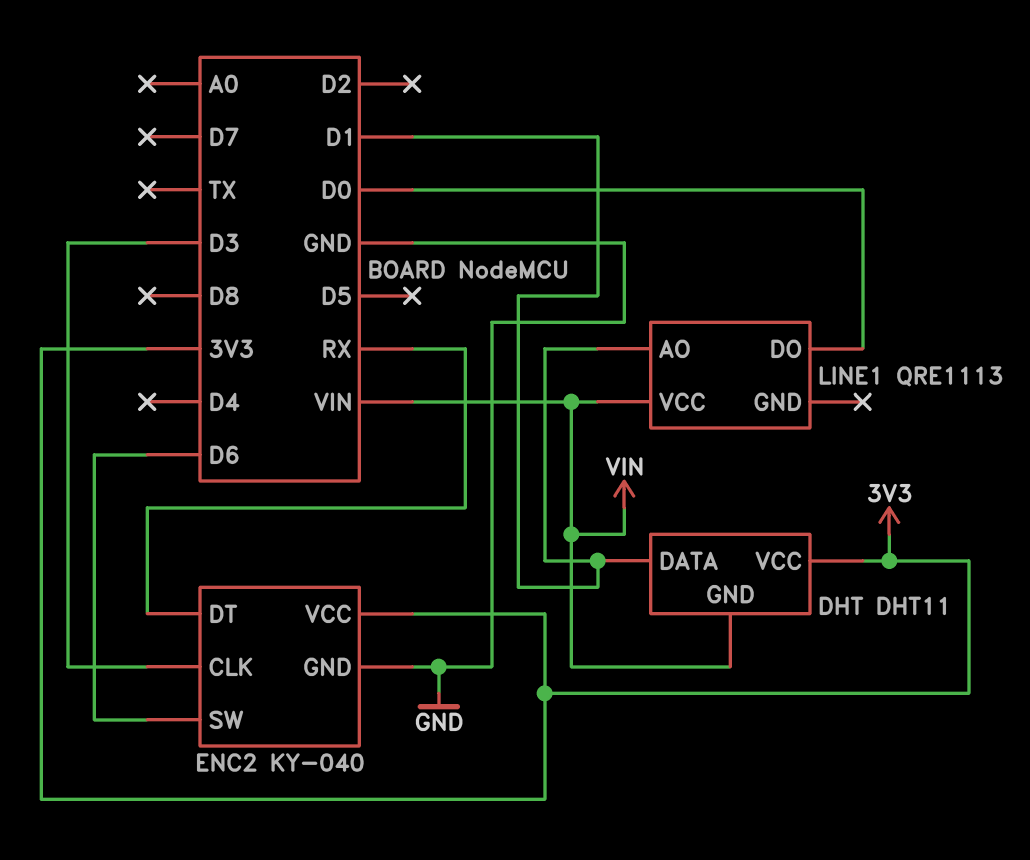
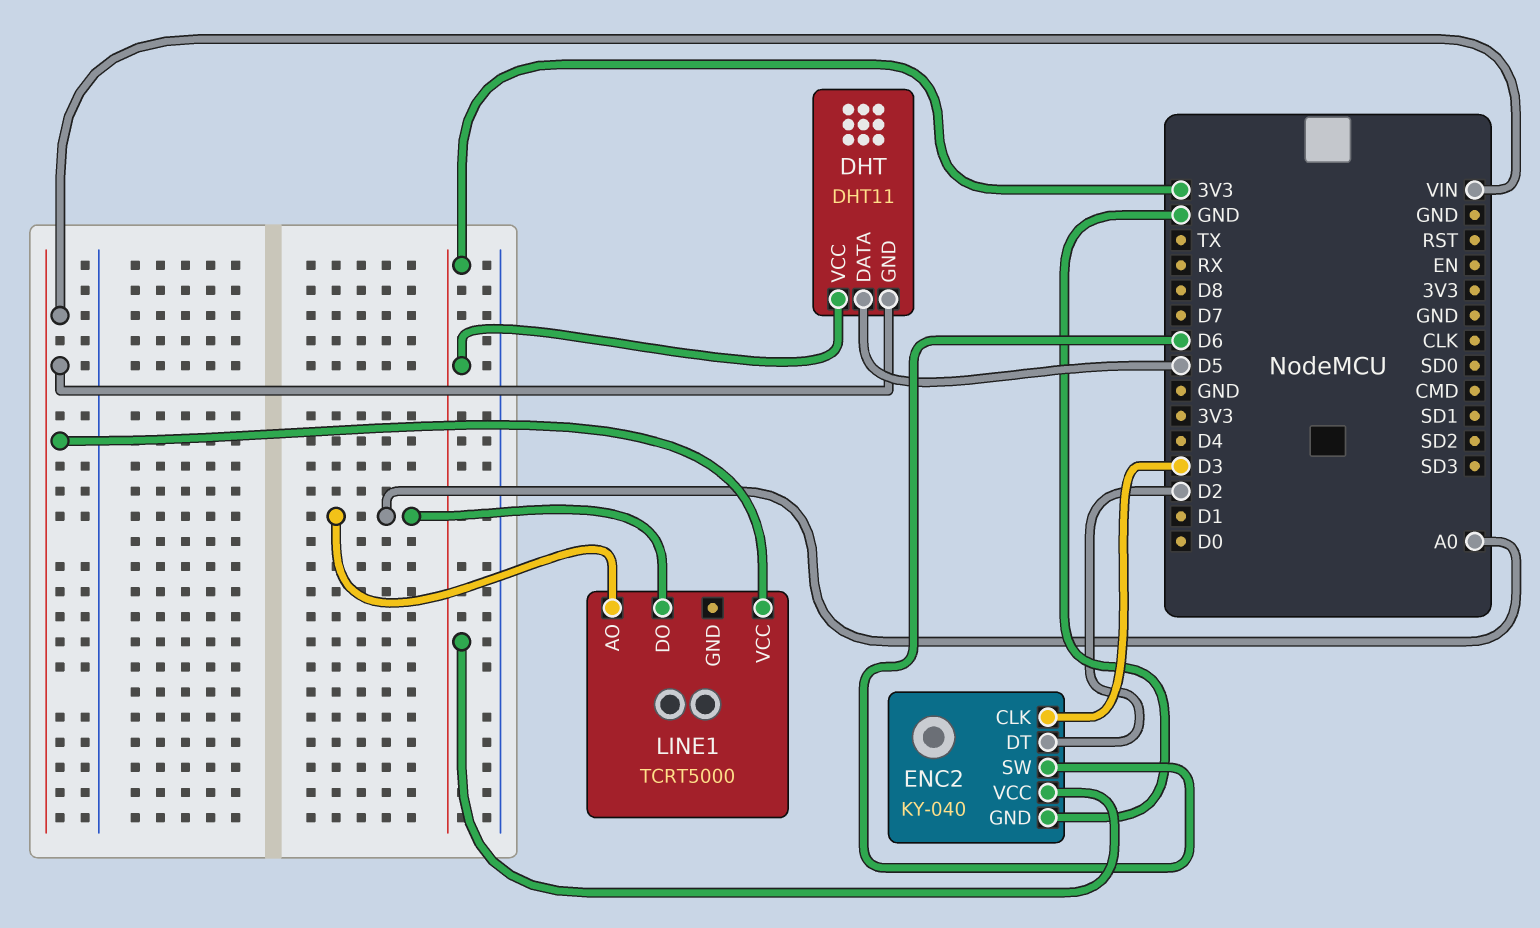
DHT pin DATA: D1 -> D5
ENC2 pin DT: RX -> D2
LINE1: QRE1113 -> TCRT5000
LINE1 pin AO: D1 -> A0
LINE1 pin DO: D0 -> A0

